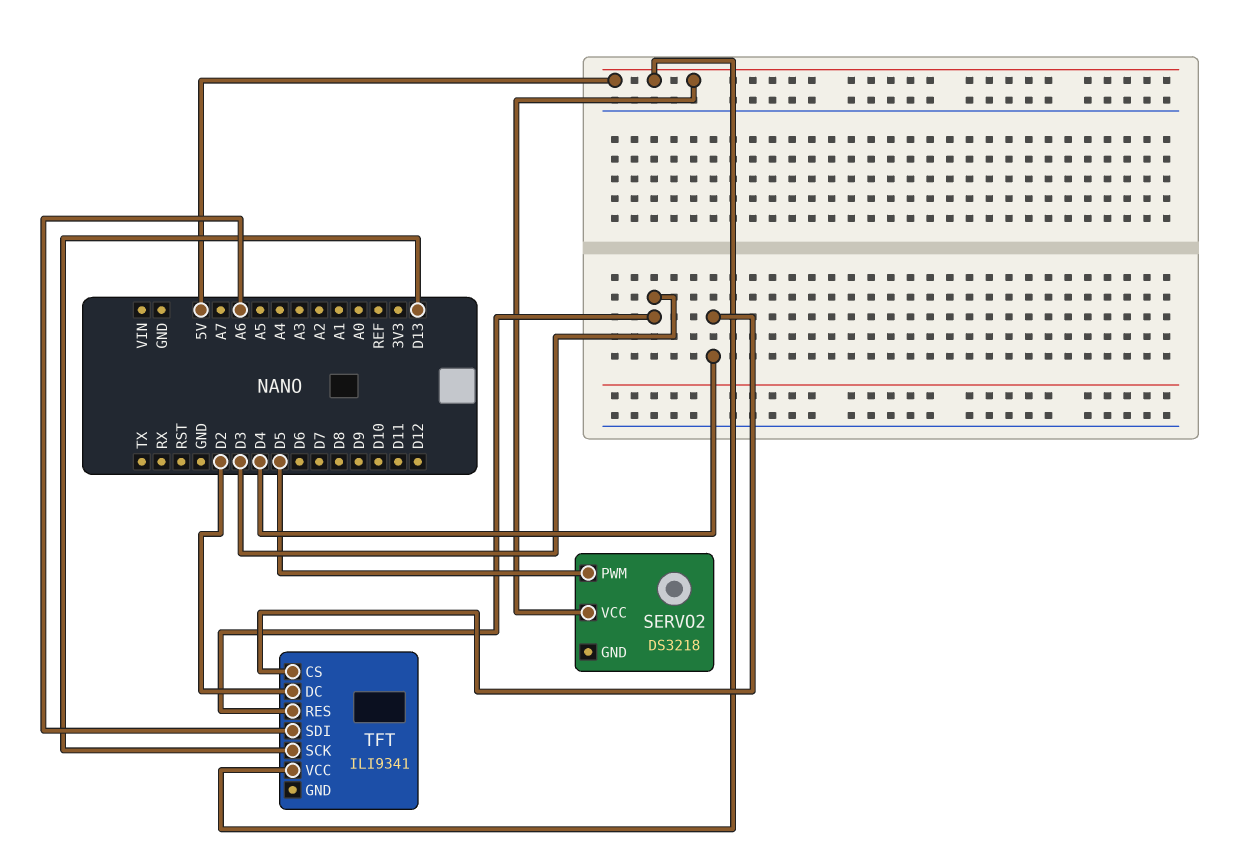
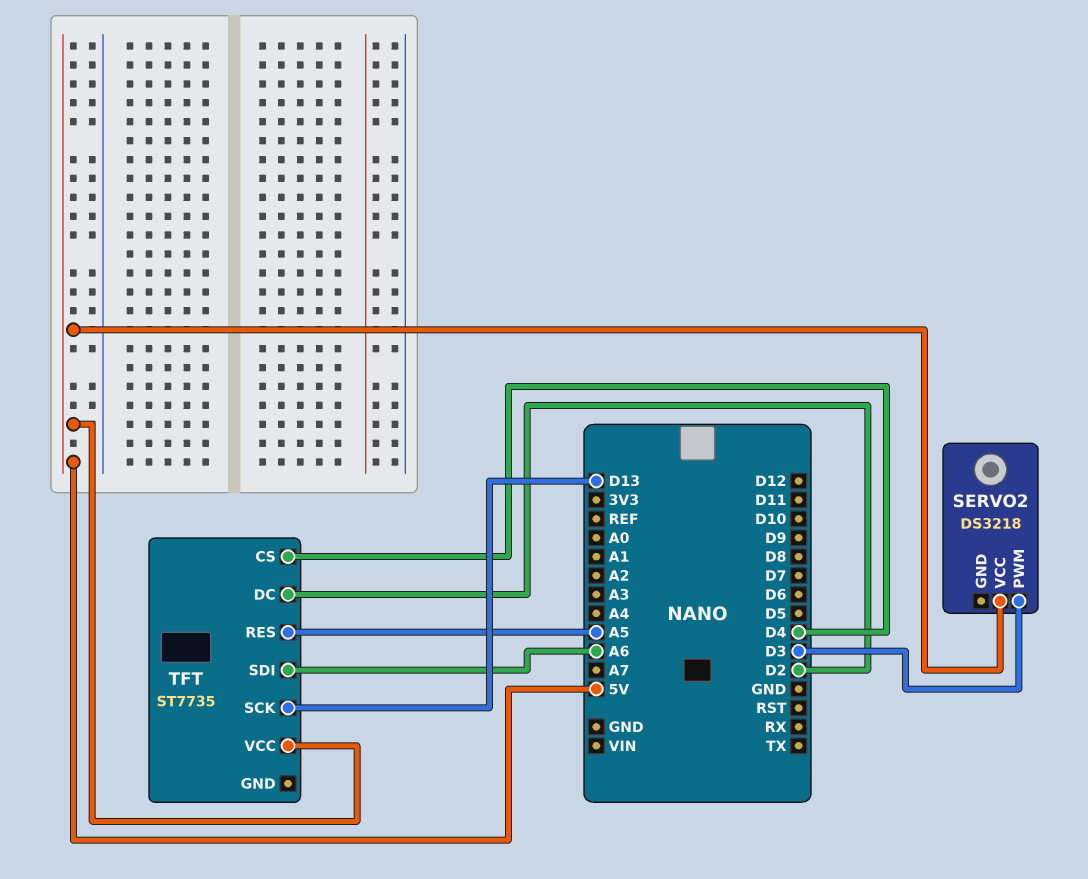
SERVO2 pin PWM: D5 -> D3
TFT: ILI9341 -> ST7735
TFT pin RES: D3 -> A5

